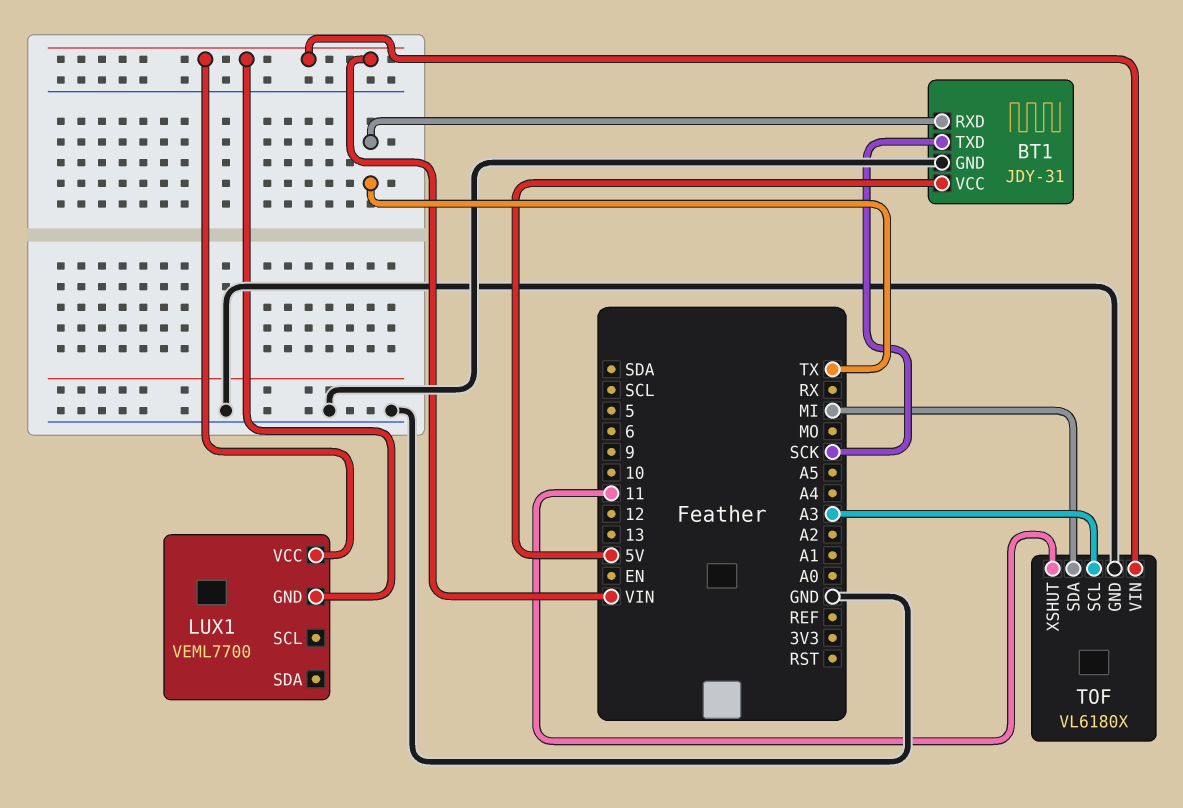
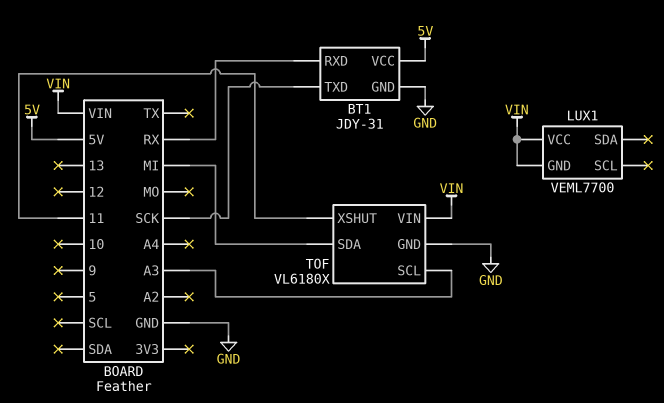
BT1 pin RXD: TX -> RX

